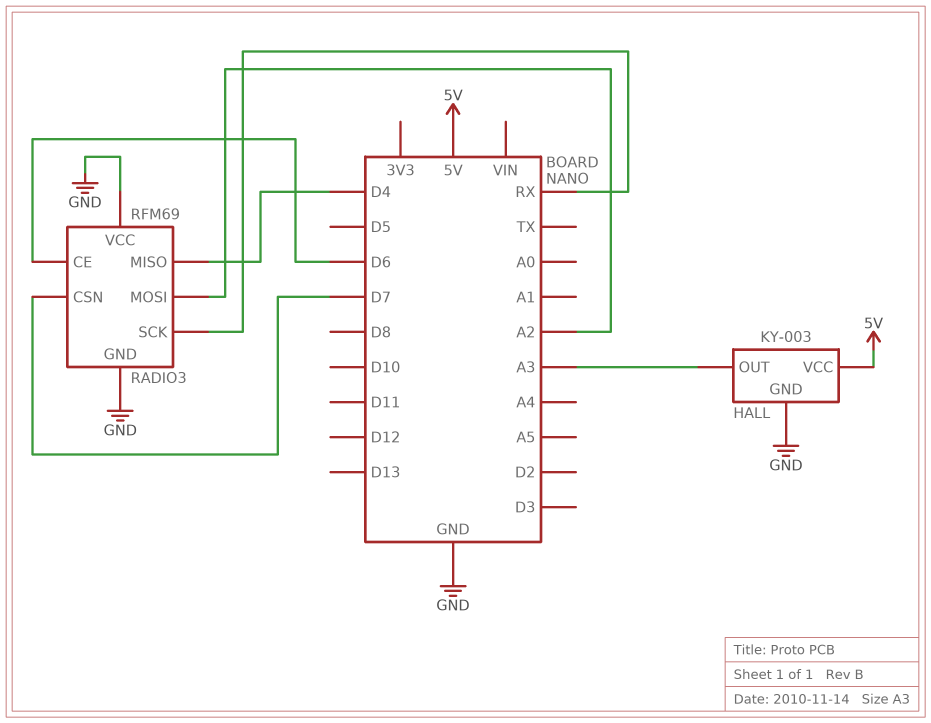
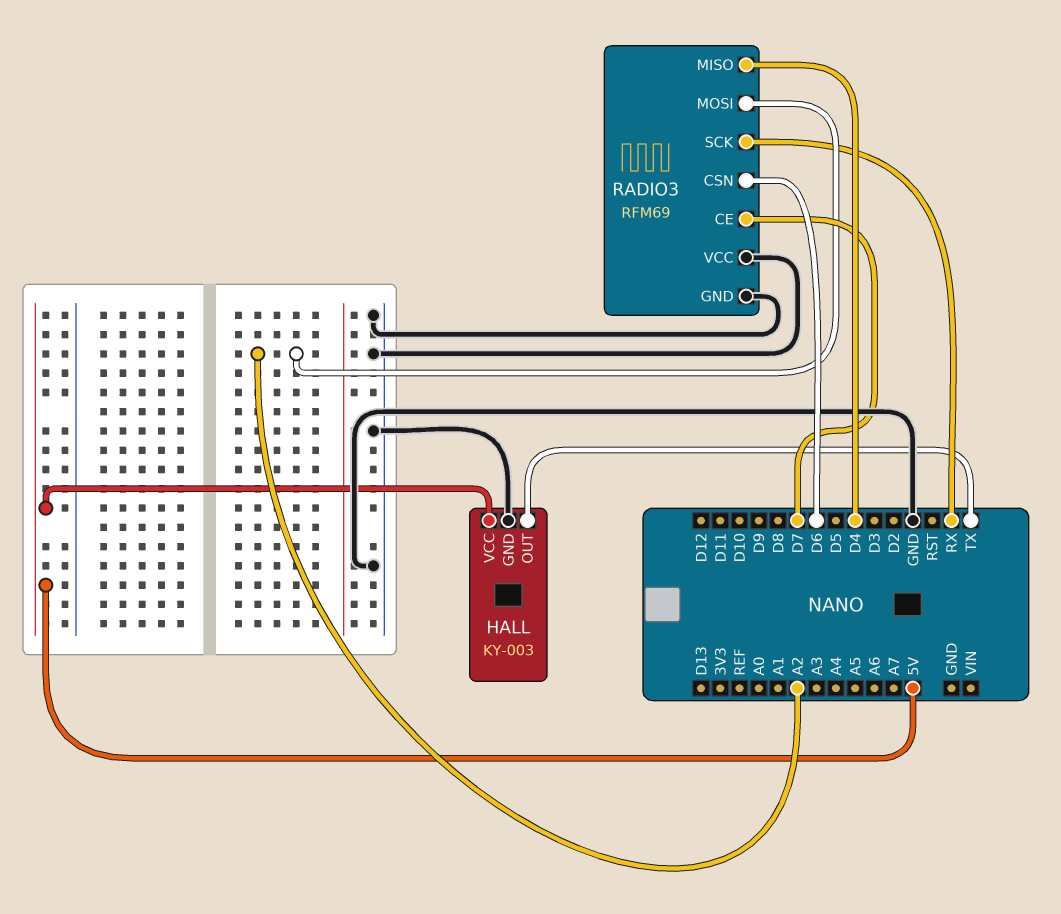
HALL pin OUT: A3 -> TX
RADIO3 pin CE: D6 -> D7
RADIO3 pin CSN: D7 -> D6

